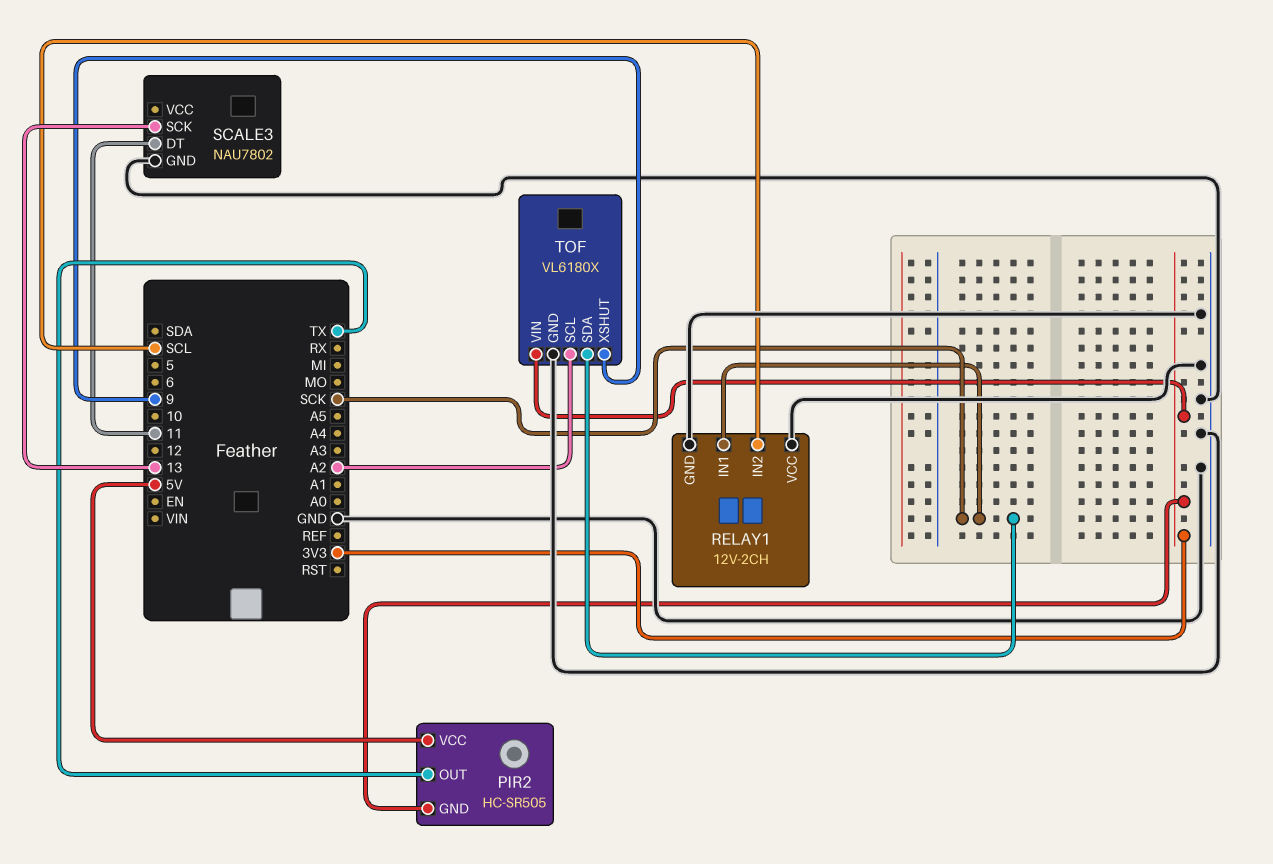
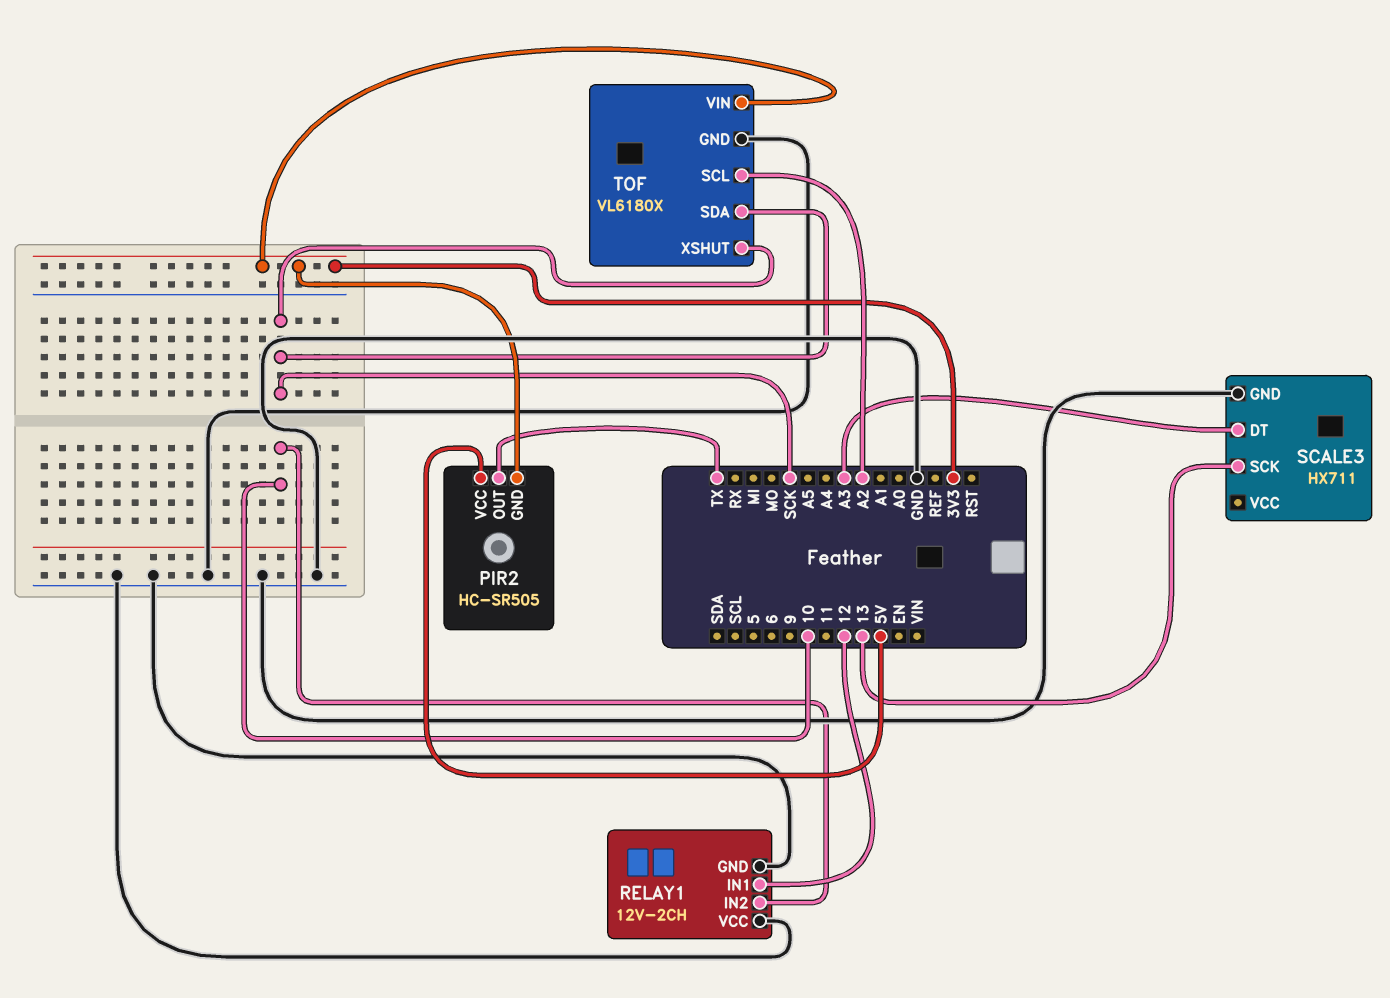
RELAY1 pin IN1: SCK -> 12
RELAY1 pin IN2: SCL -> 10
SCALE3: NAU7802 -> HX711
SCALE3 pin DT: 11 -> A3
TOF pin XSHUT: 9 -> SCK

